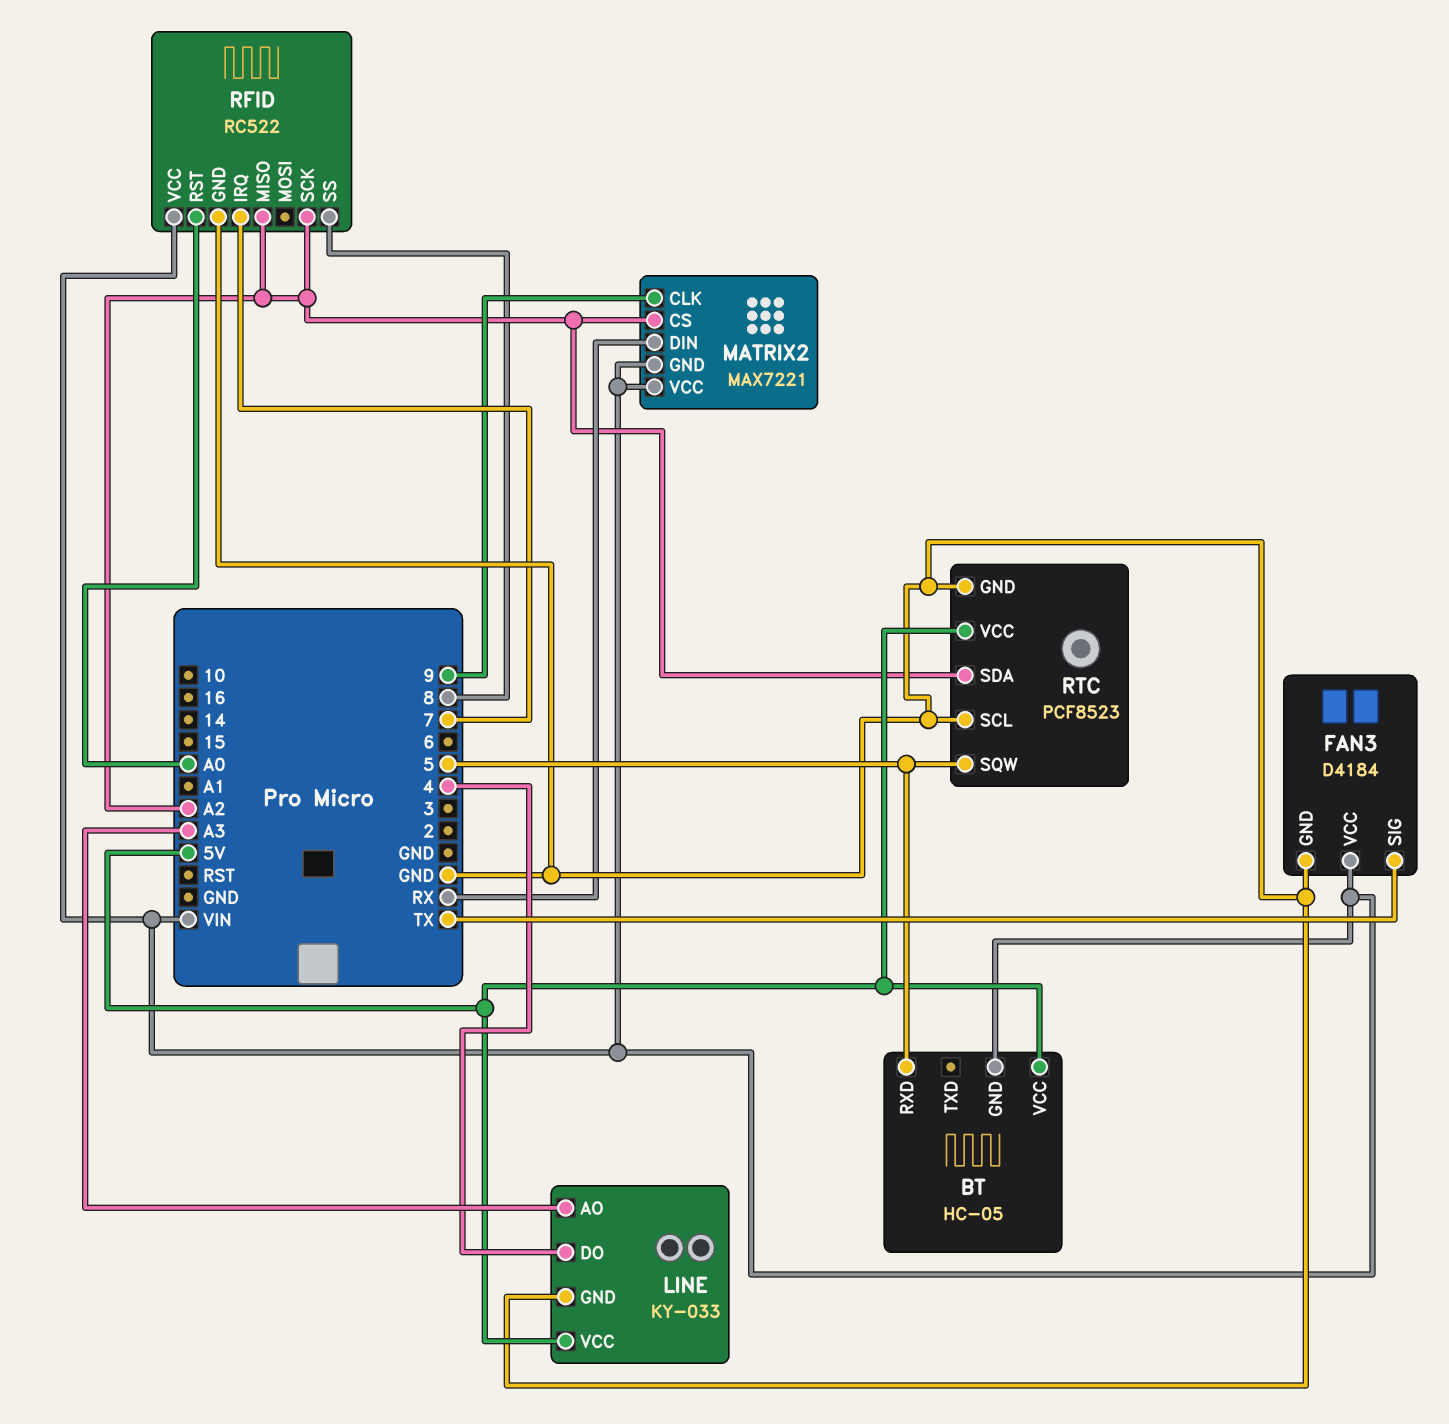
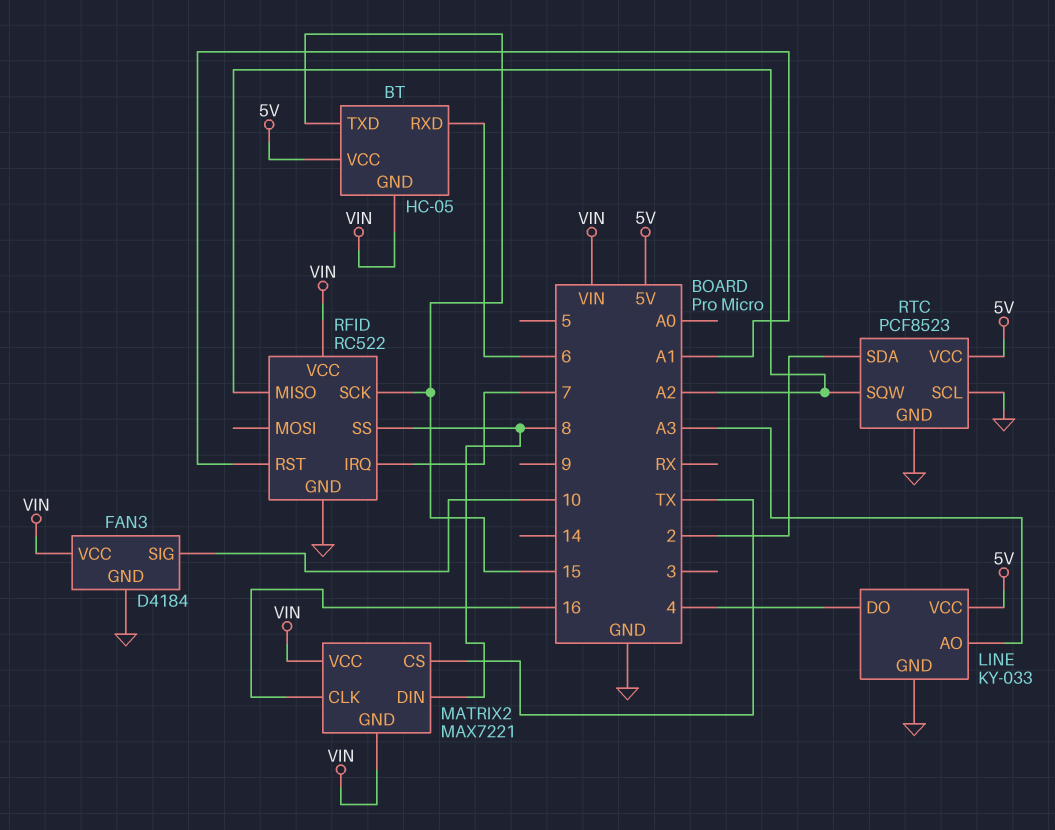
BT pin RXD: 5 -> 6
BT pin TXD: none -> 15
FAN3 pin SIG: TX -> 10
MATRIX2 pin CLK: 9 -> 16
MATRIX2 pin CS: A2 -> TX
MATRIX2 pin DIN: RX -> 8
RFID pin RST: A0 -> A1
RFID pin SCK: A2 -> 15
RTC pin SDA: A2 -> 2
RTC pin SQW: 5 -> A2

